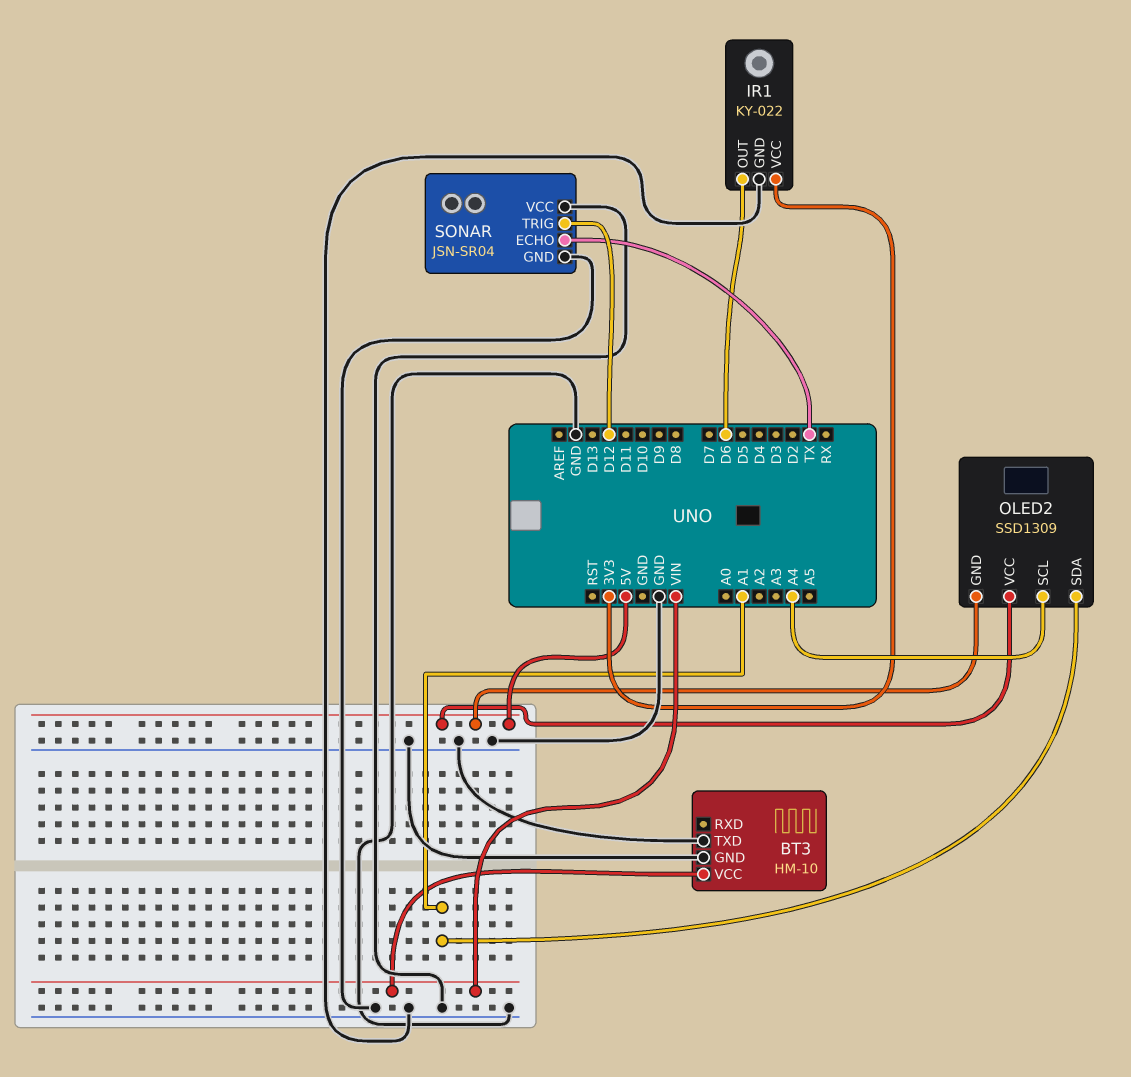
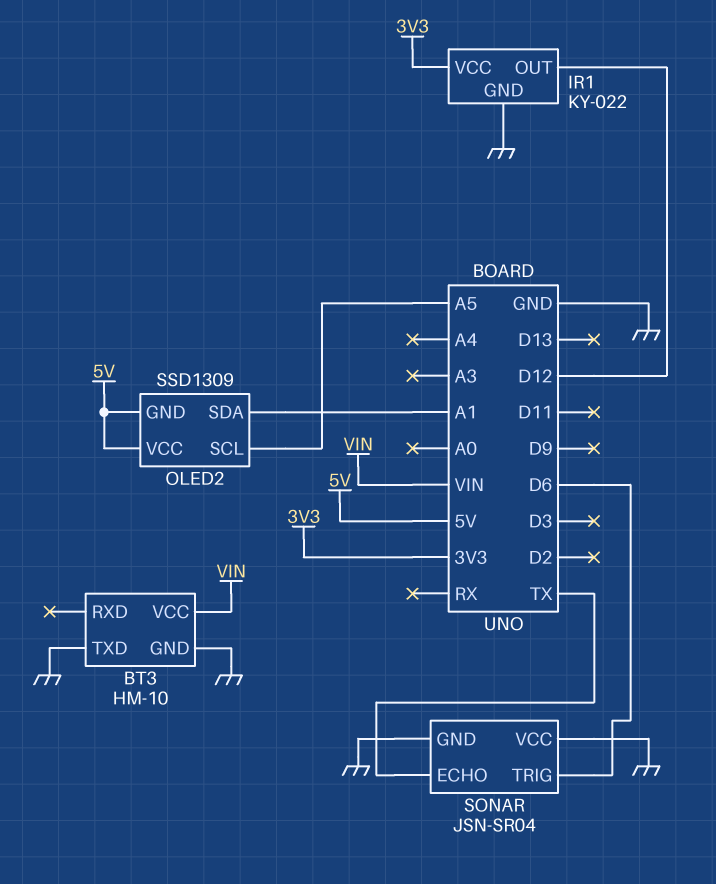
IR1 pin OUT: D6 -> D12
OLED2 pin SCL: A4 -> A5
SONAR pin TRIG: D12 -> D6

